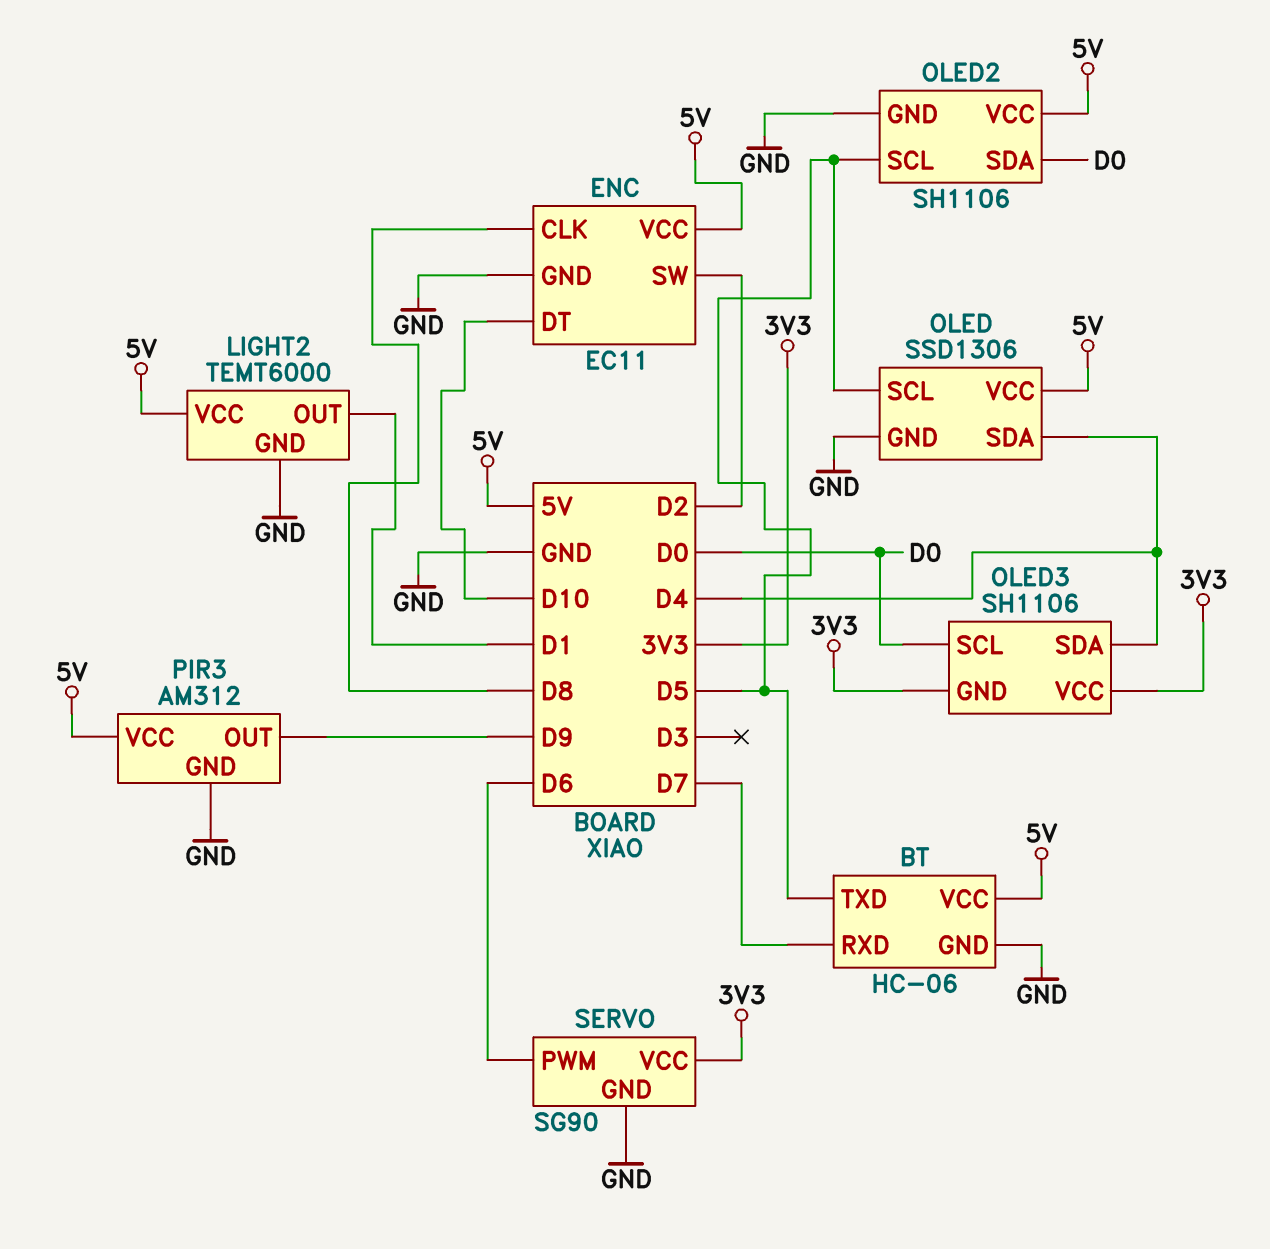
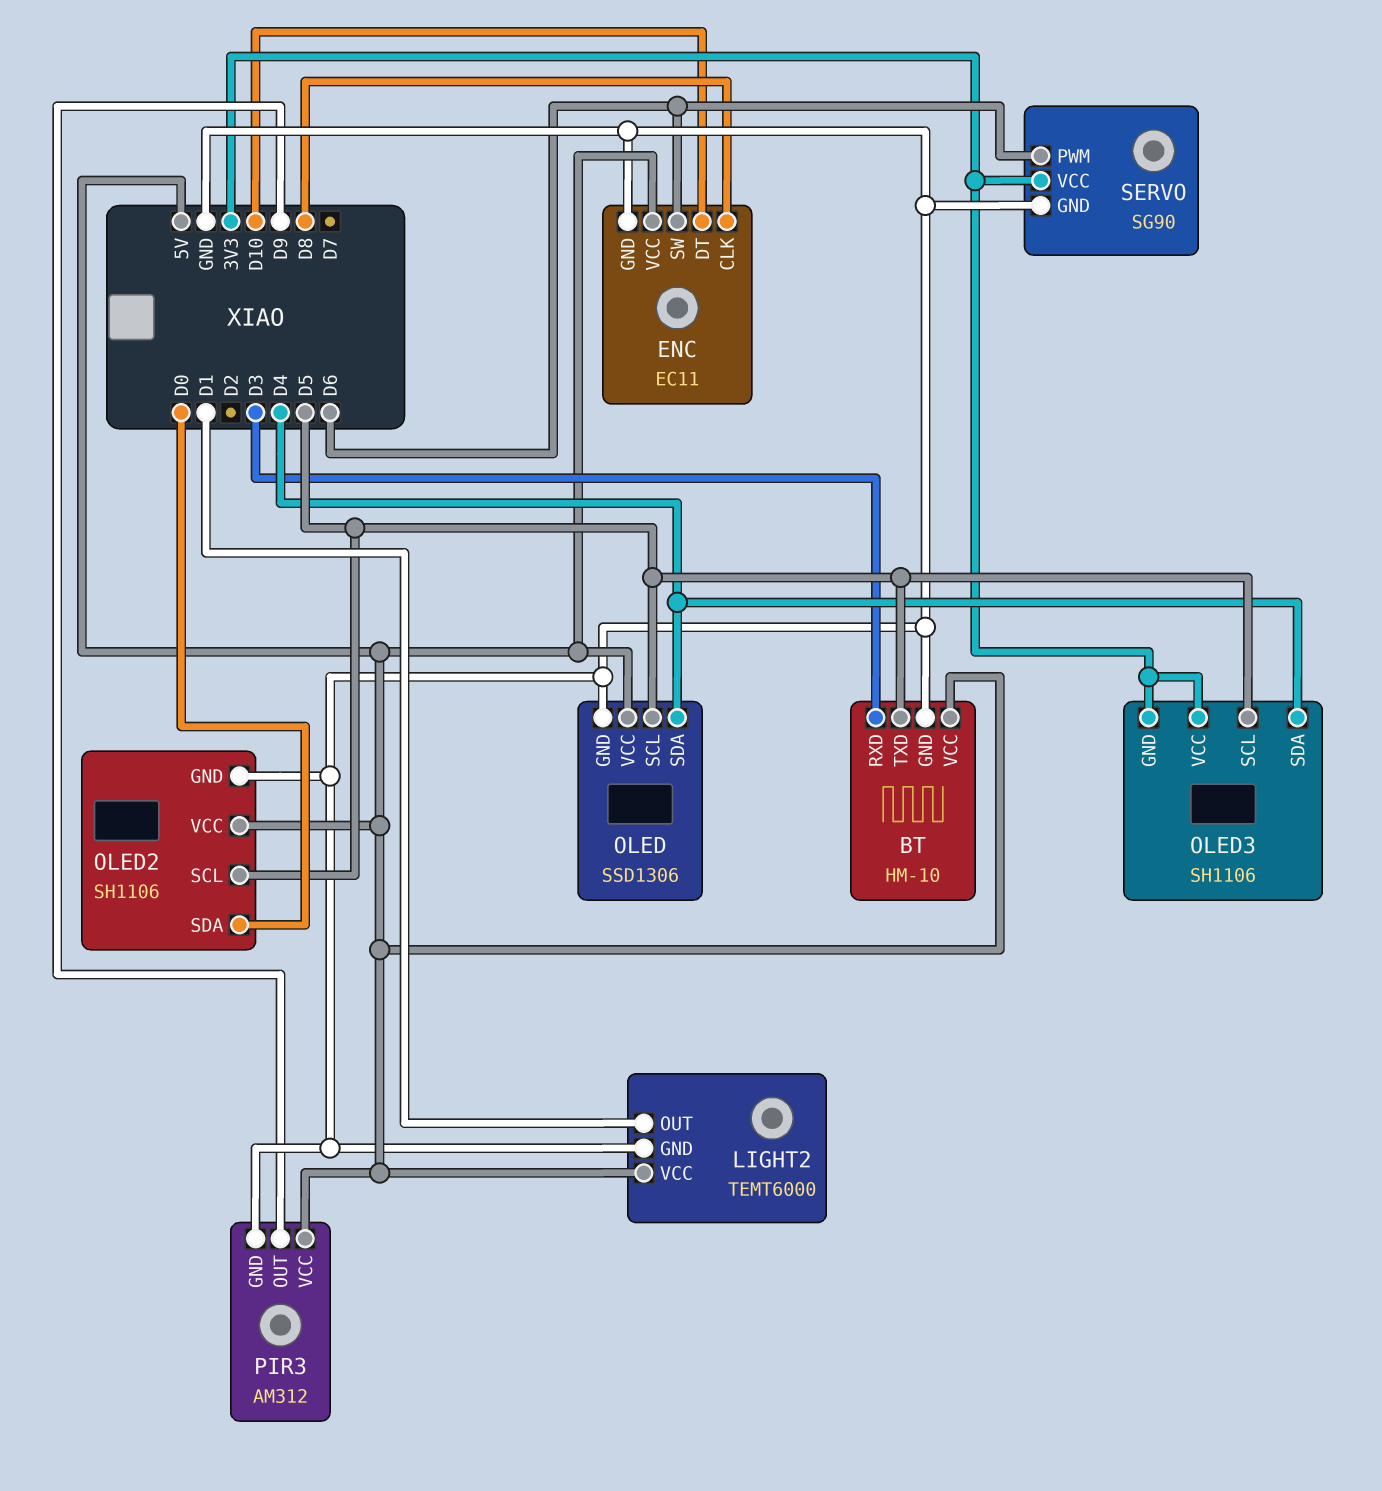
BT: HC-06 -> HM-10
BT pin RXD: D7 -> D3
ENC pin SW: D2 -> D6
OLED3 pin SCL: D0 -> D5

